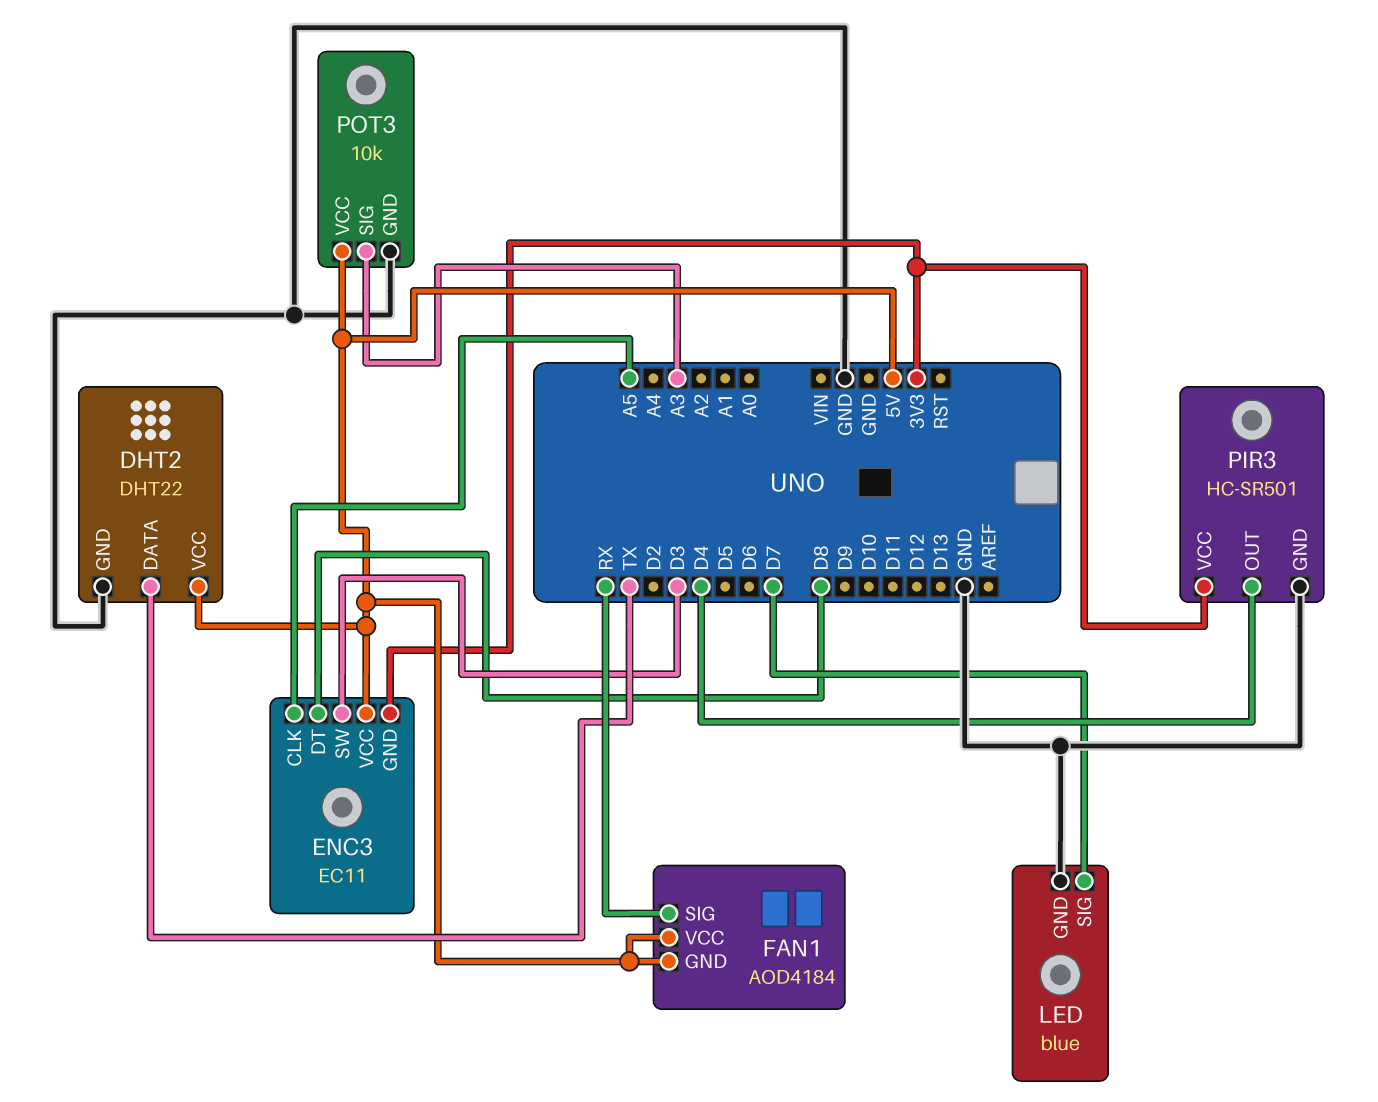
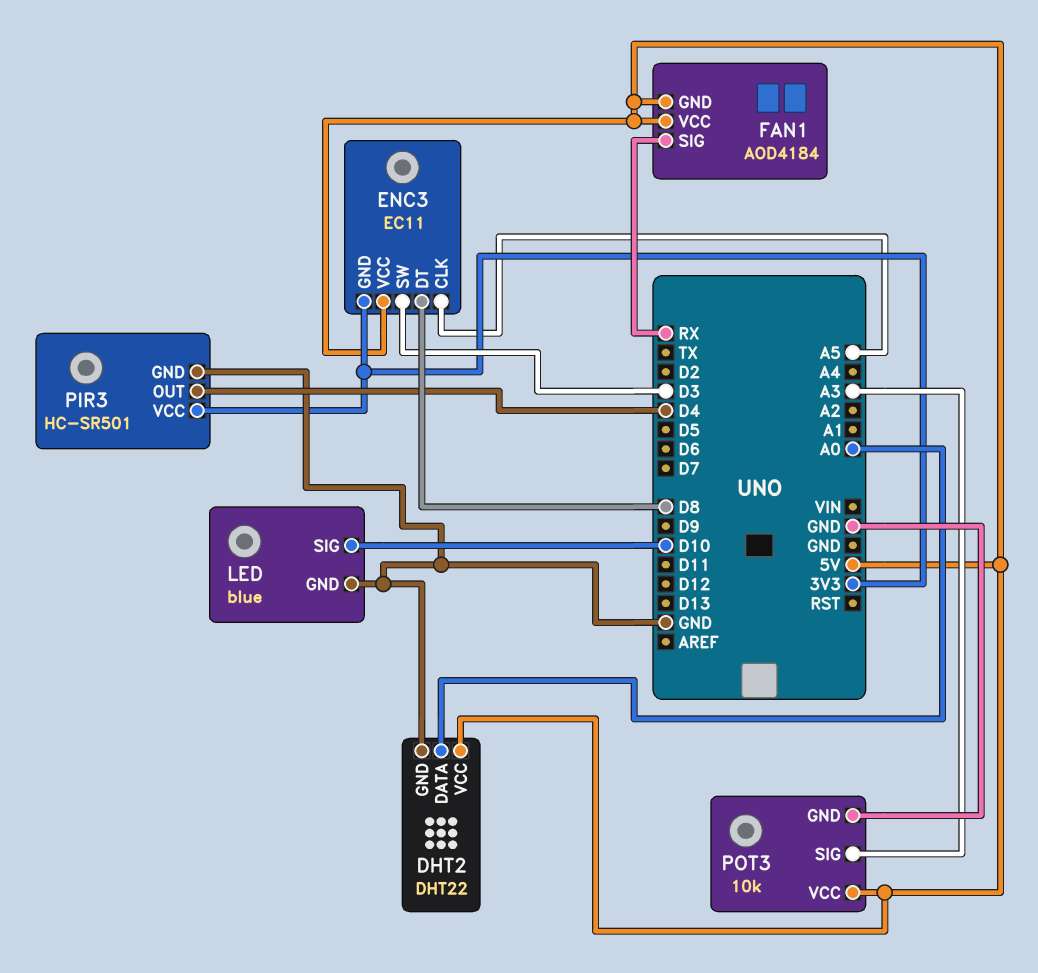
DHT2 pin DATA: TX -> A0
LED pin SIG: D7 -> D10

